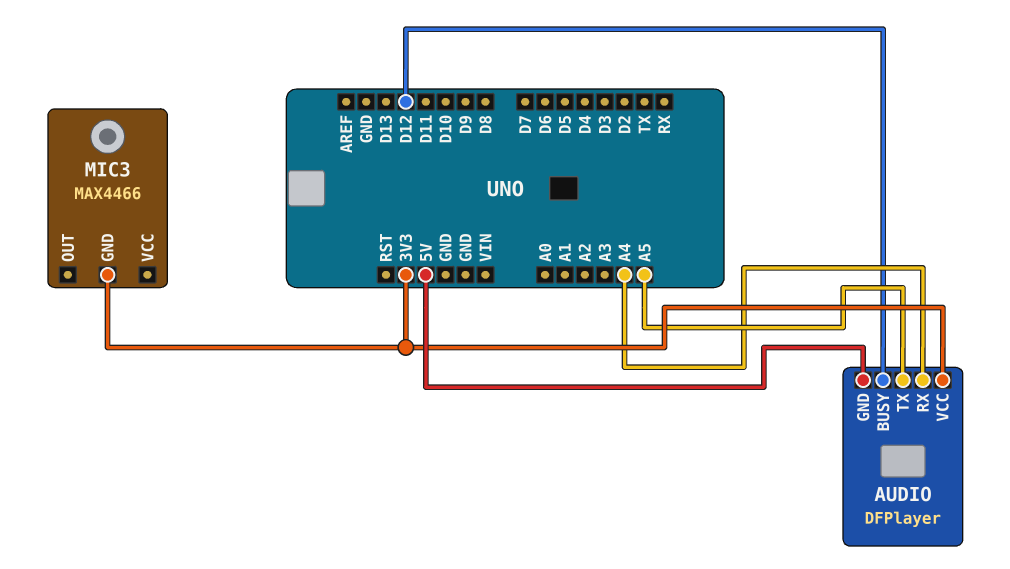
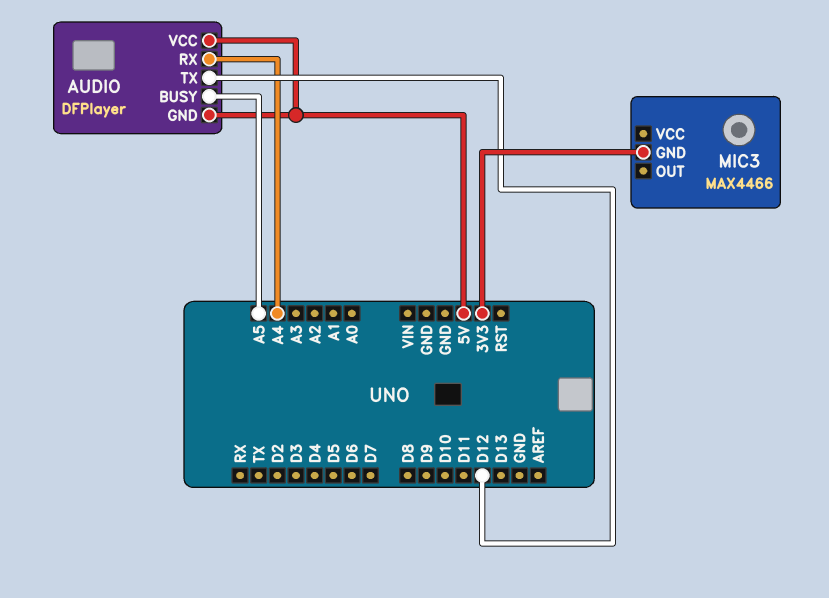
AUDIO pin BUSY: D12 -> A5
AUDIO pin TX: A5 -> D12
AUDIO pin VCC: 3V3 -> 5V

